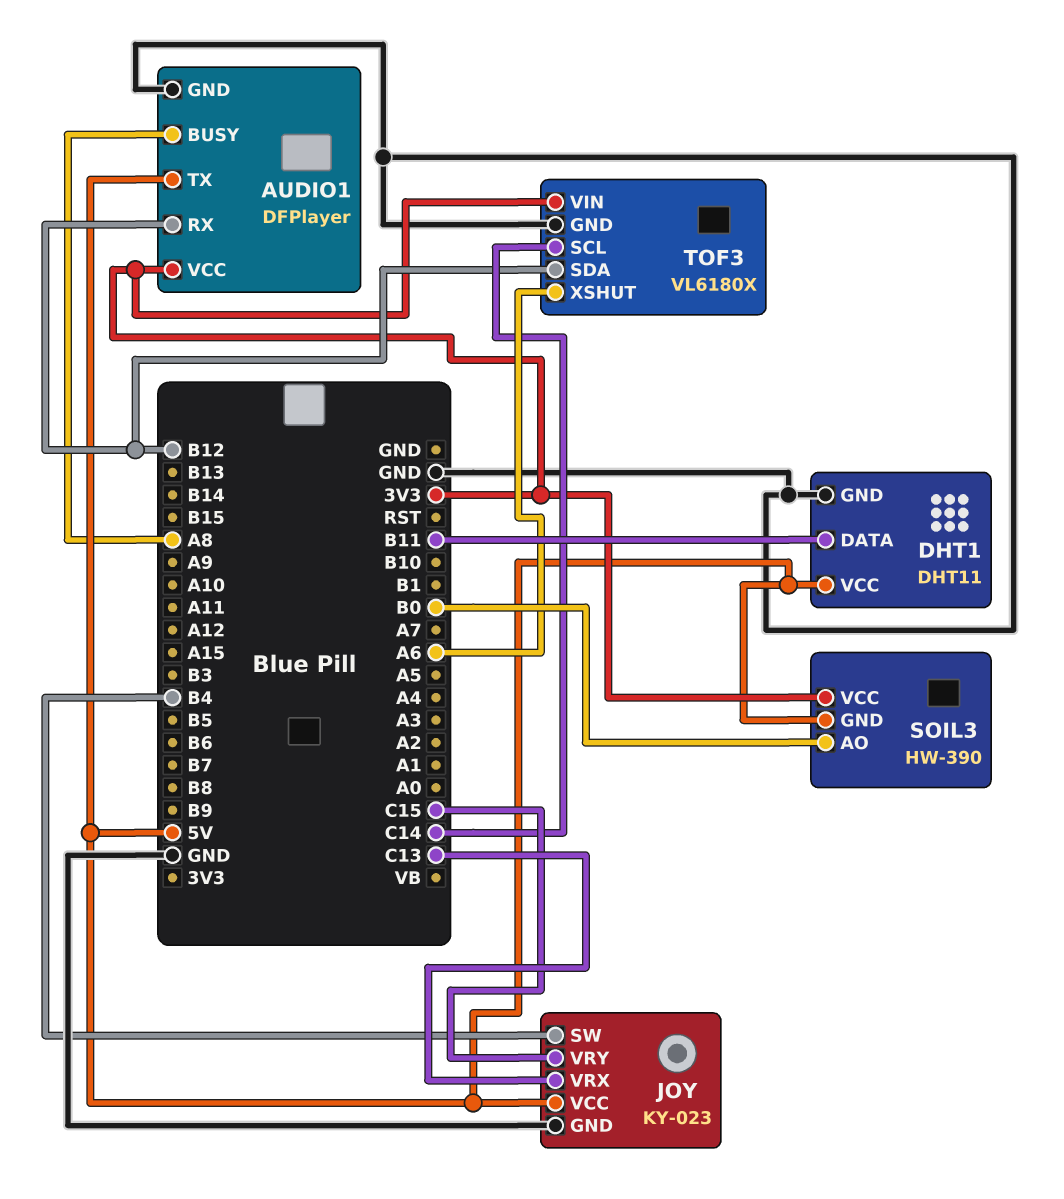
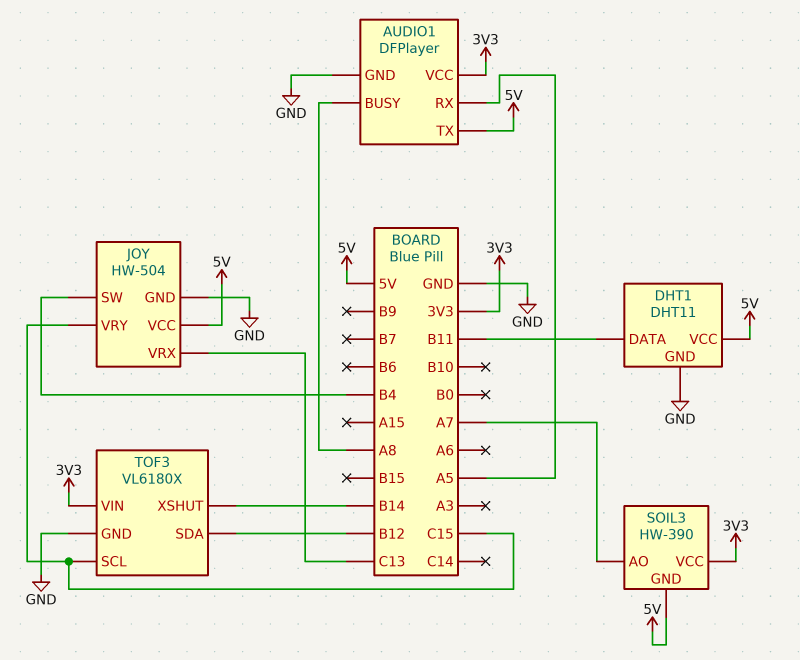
AUDIO1 pin RX: B12 -> A5
JOY: KY-023 -> HW-504
SOIL3 pin AO: B0 -> A7
TOF3 pin SCL: C14 -> C15
TOF3 pin XSHUT: A6 -> B14

